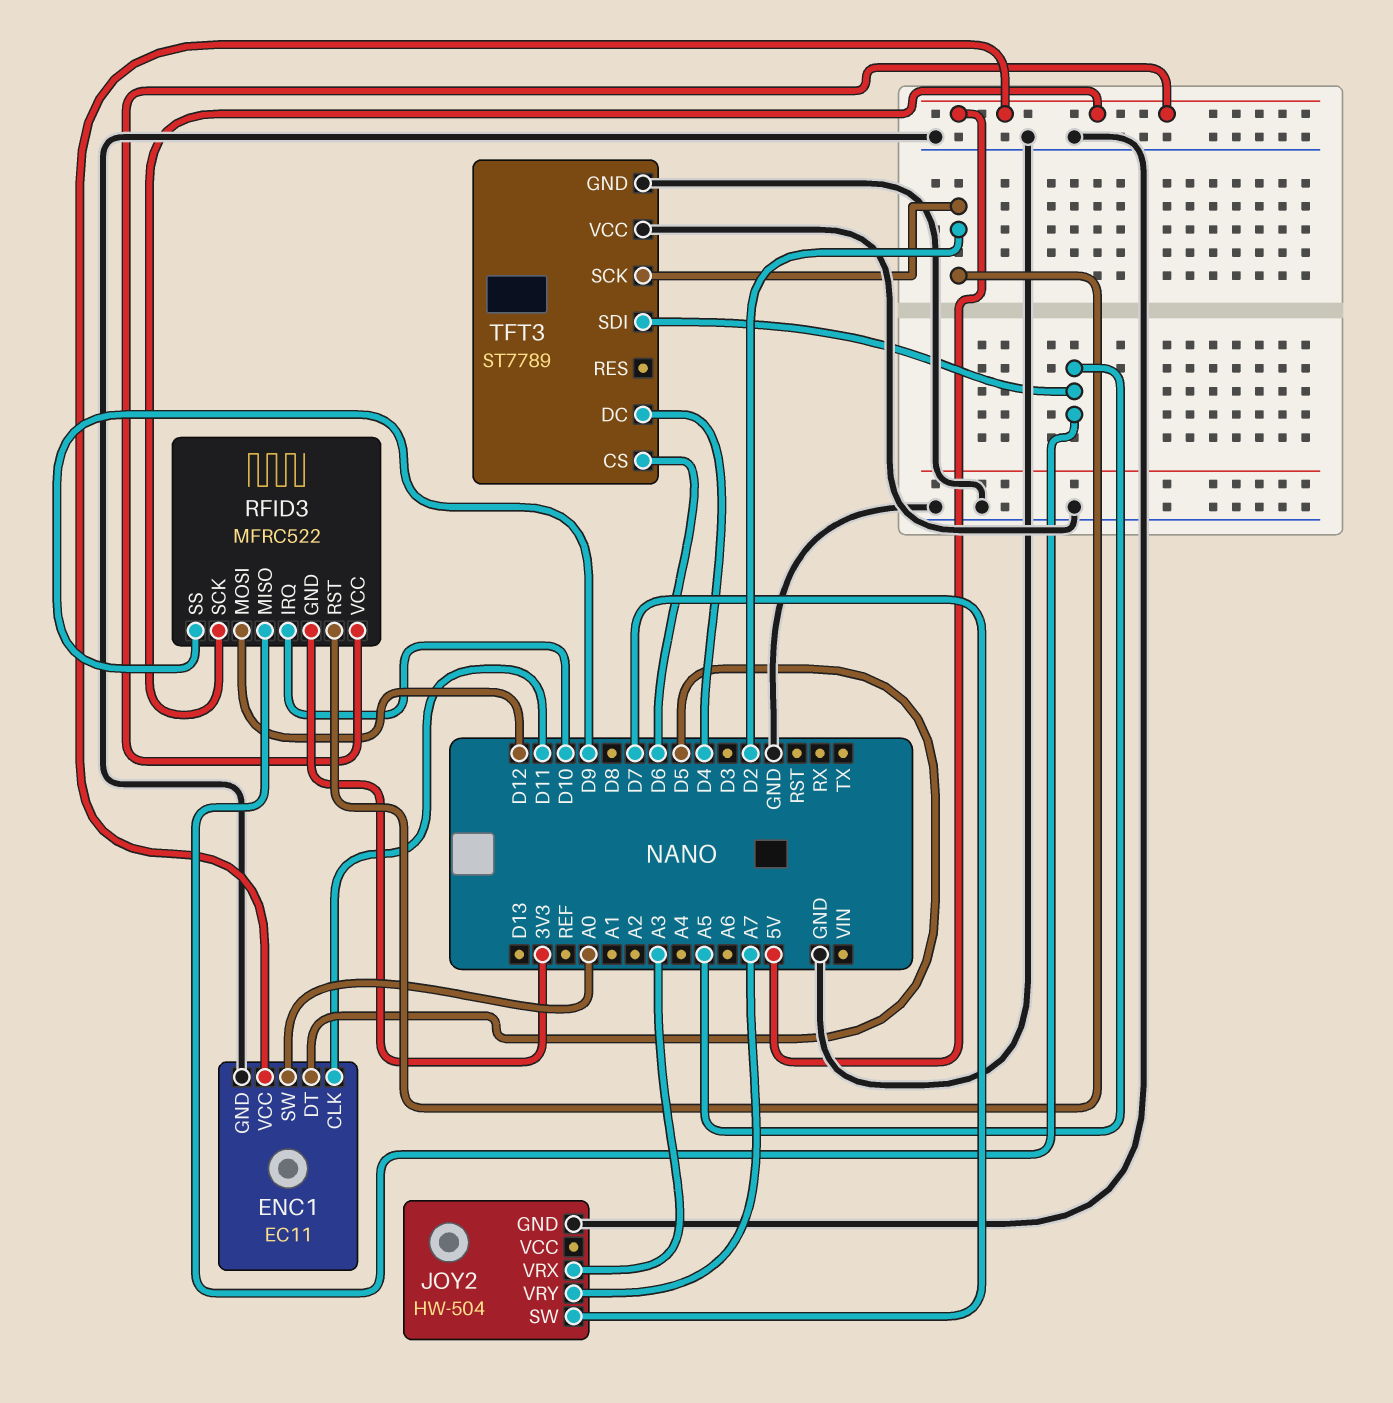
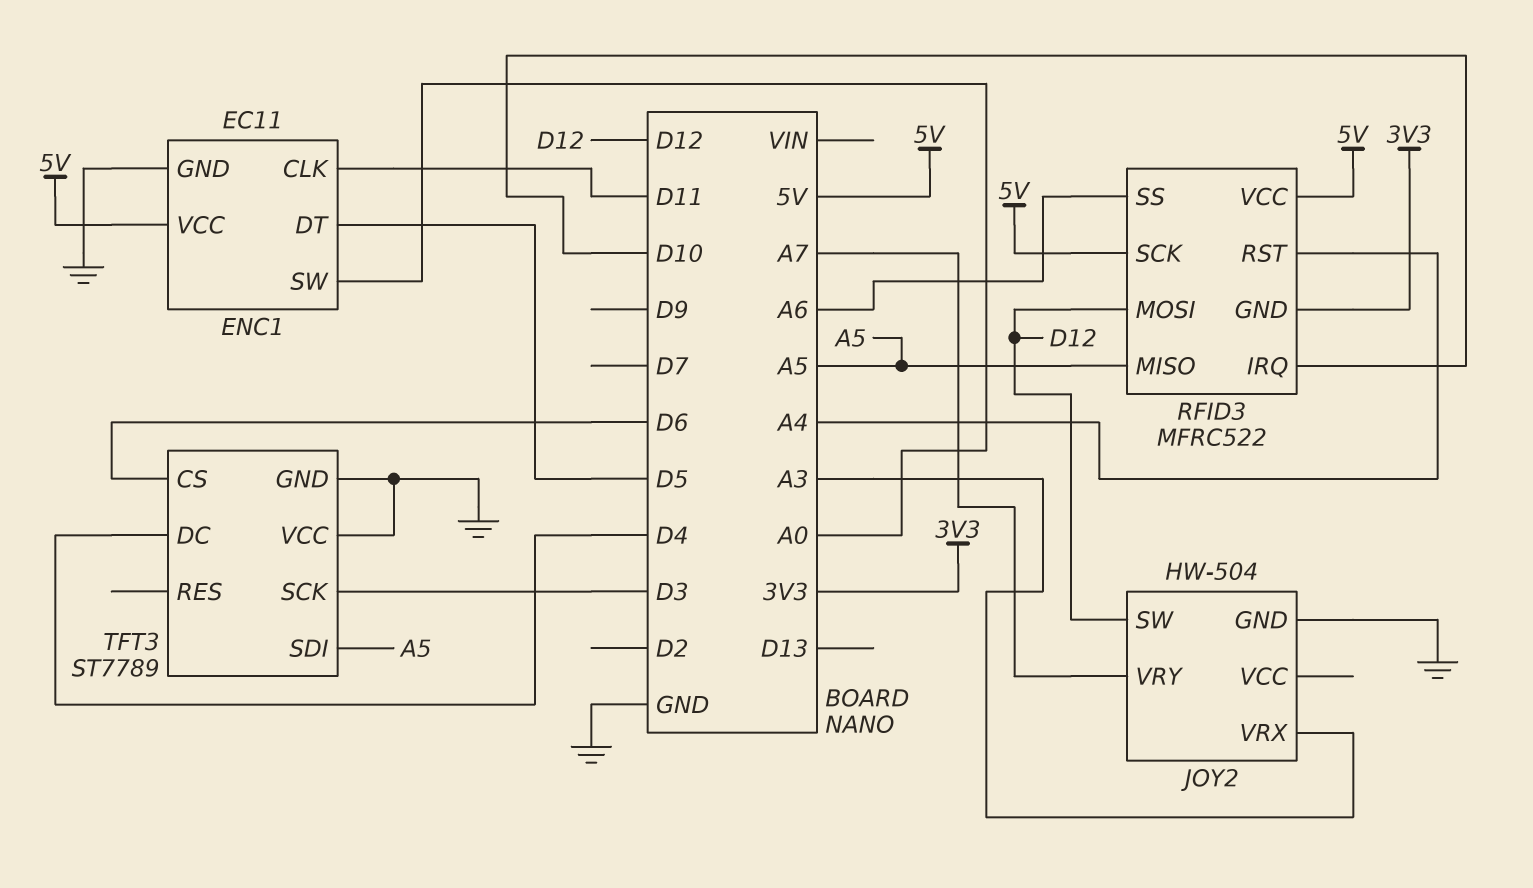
JOY2 pin SW: D7 -> D12
RFID3 pin RST: D2 -> A4
RFID3 pin SS: D9 -> A6
TFT3 pin SCK: D2 -> D3

